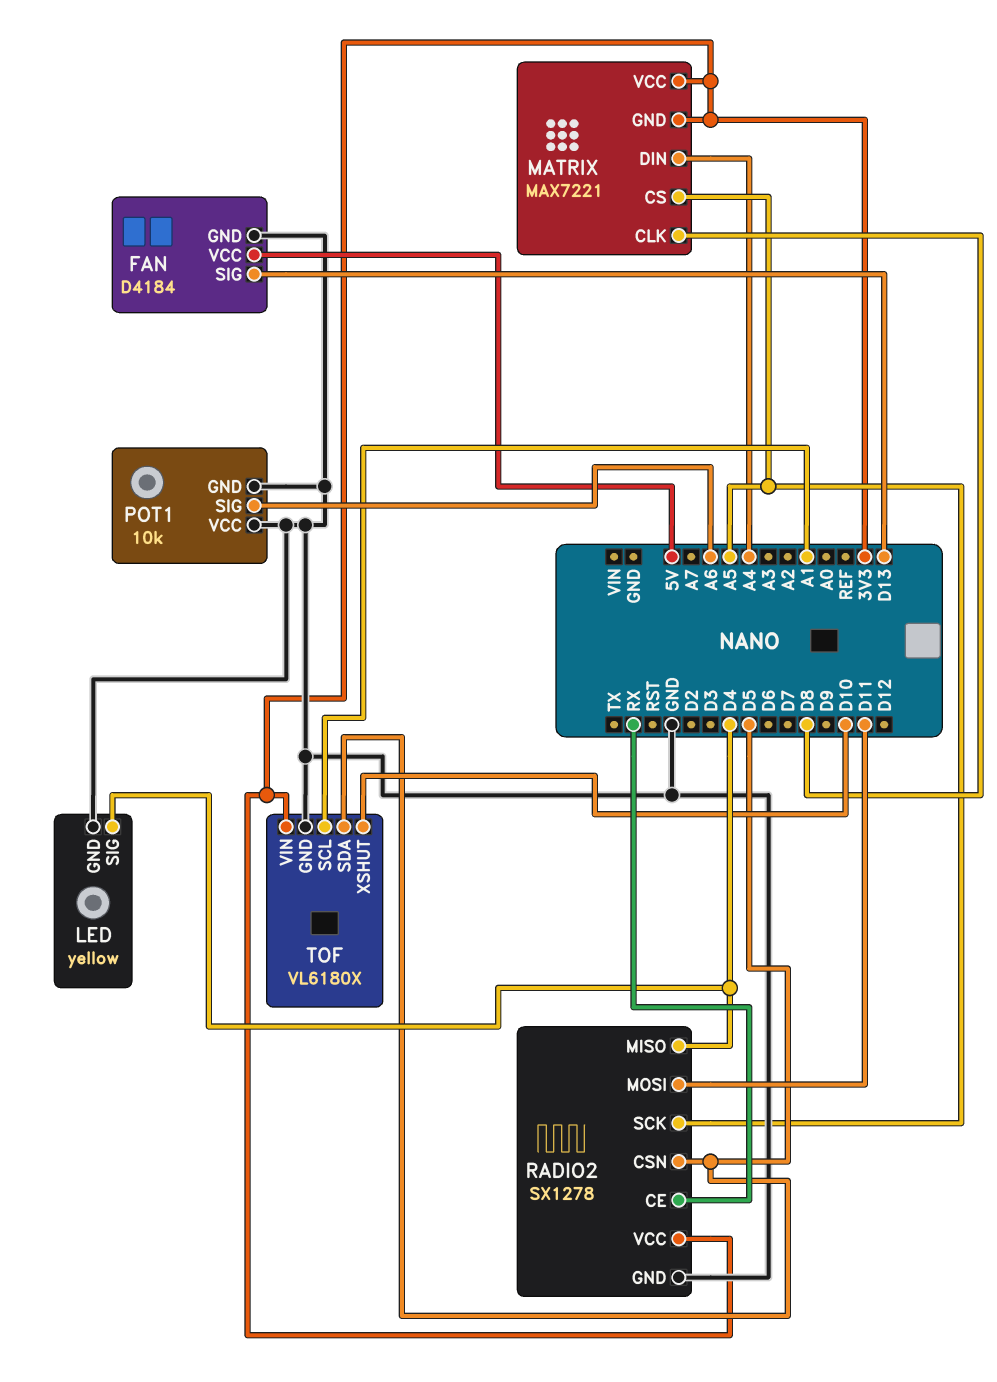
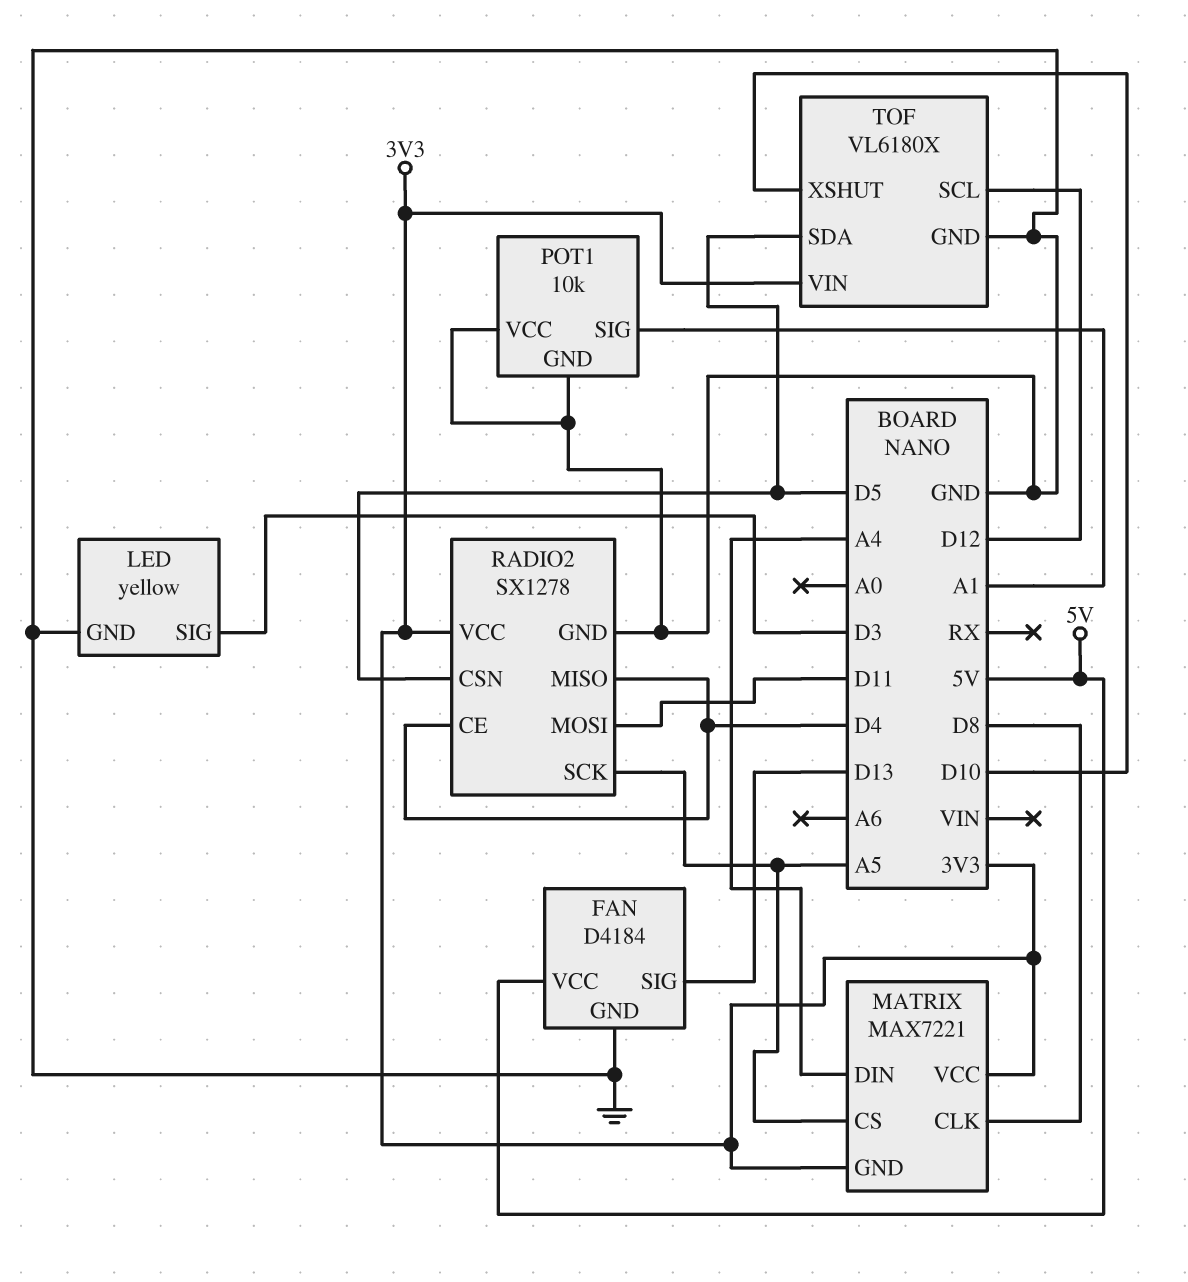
LED pin SIG: D4 -> D3
POT1 pin SIG: A6 -> A1
RADIO2 pin CE: RX -> D4
TOF pin SCL: A1 -> D12

